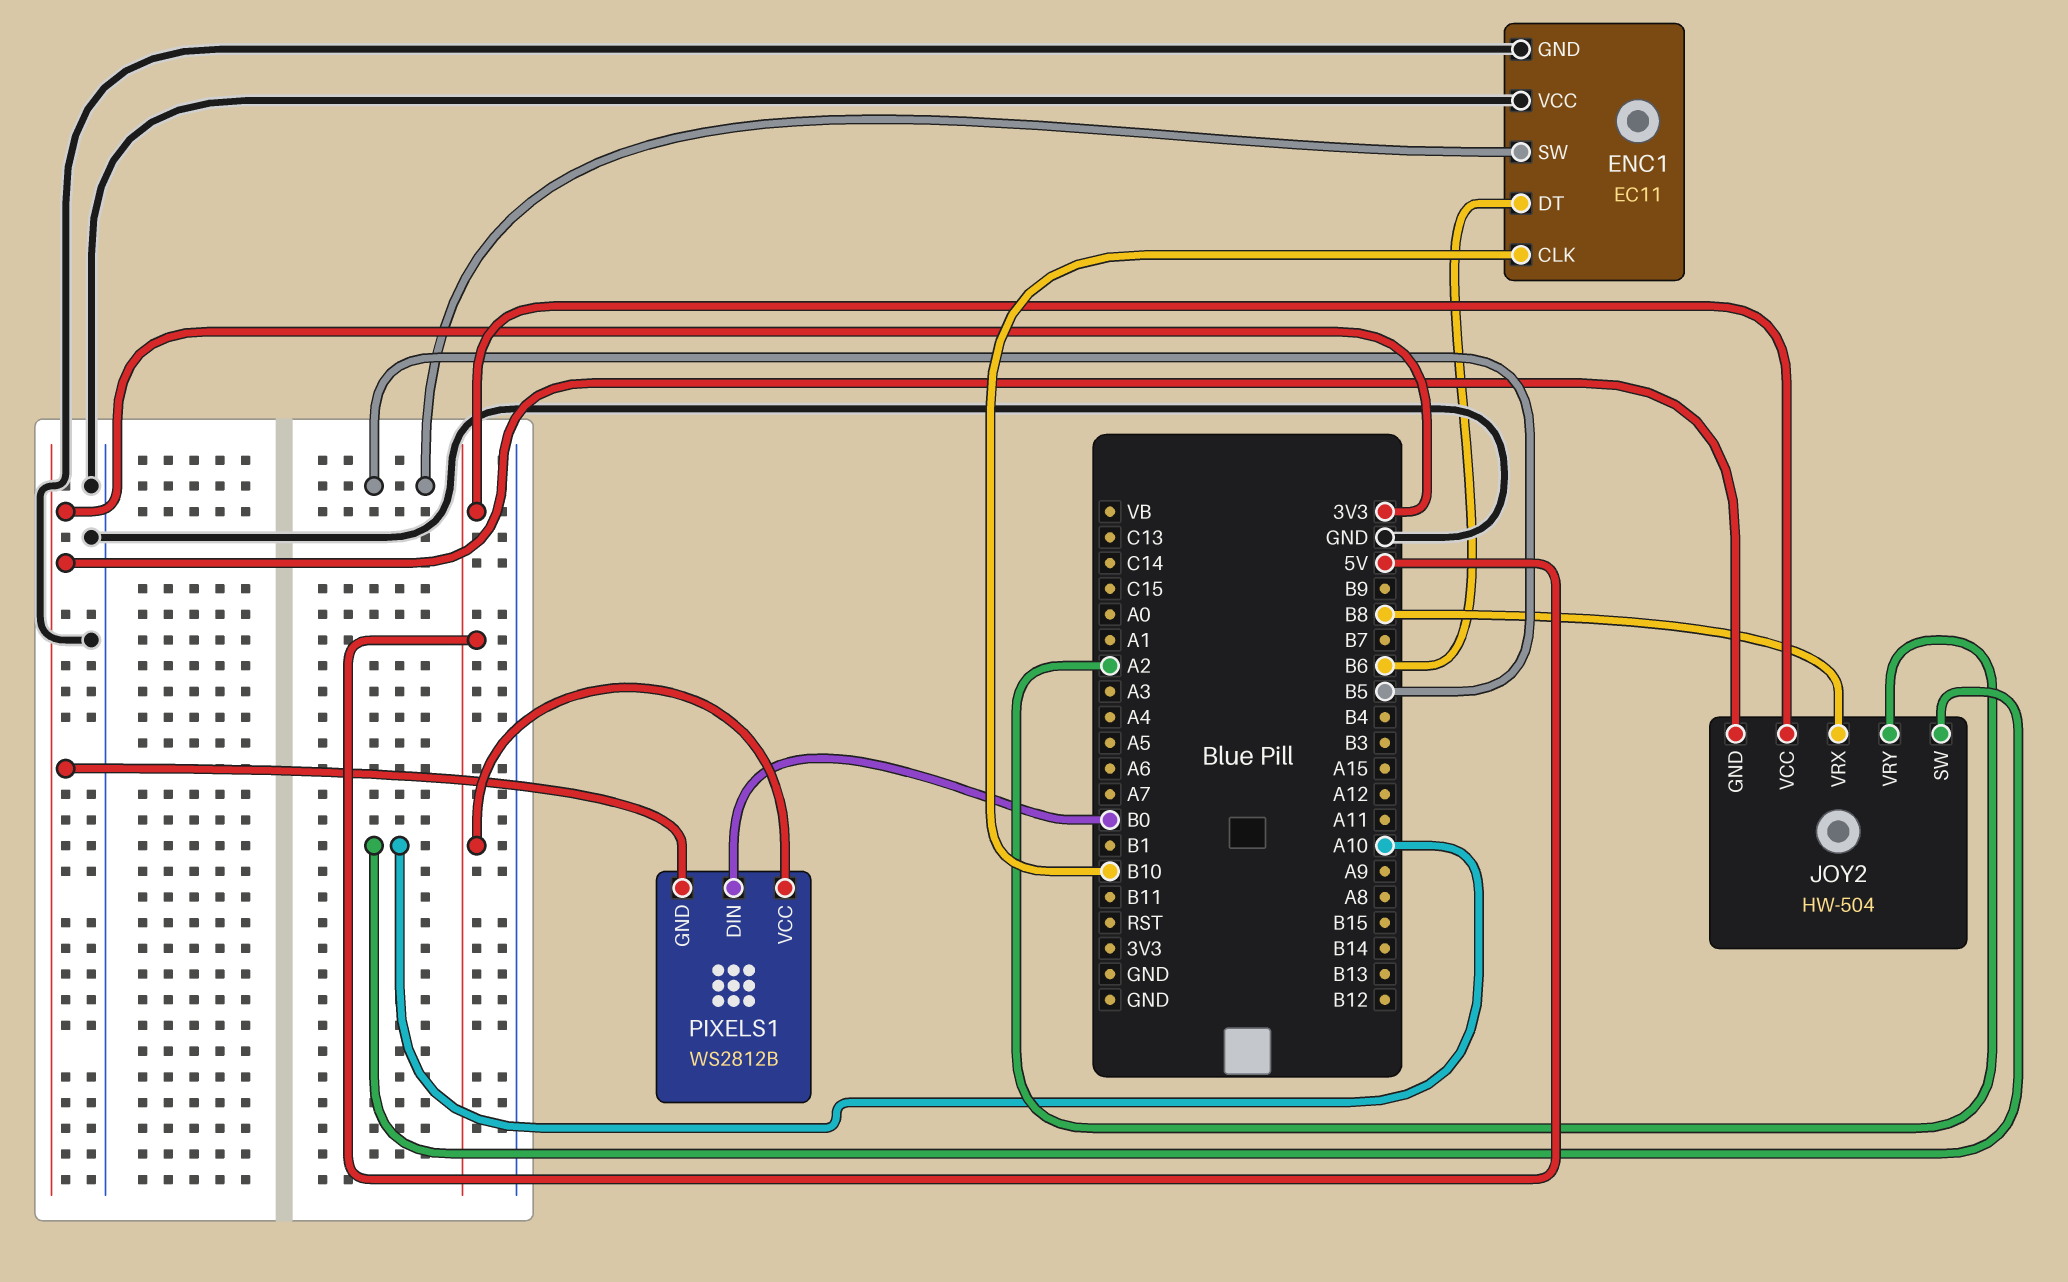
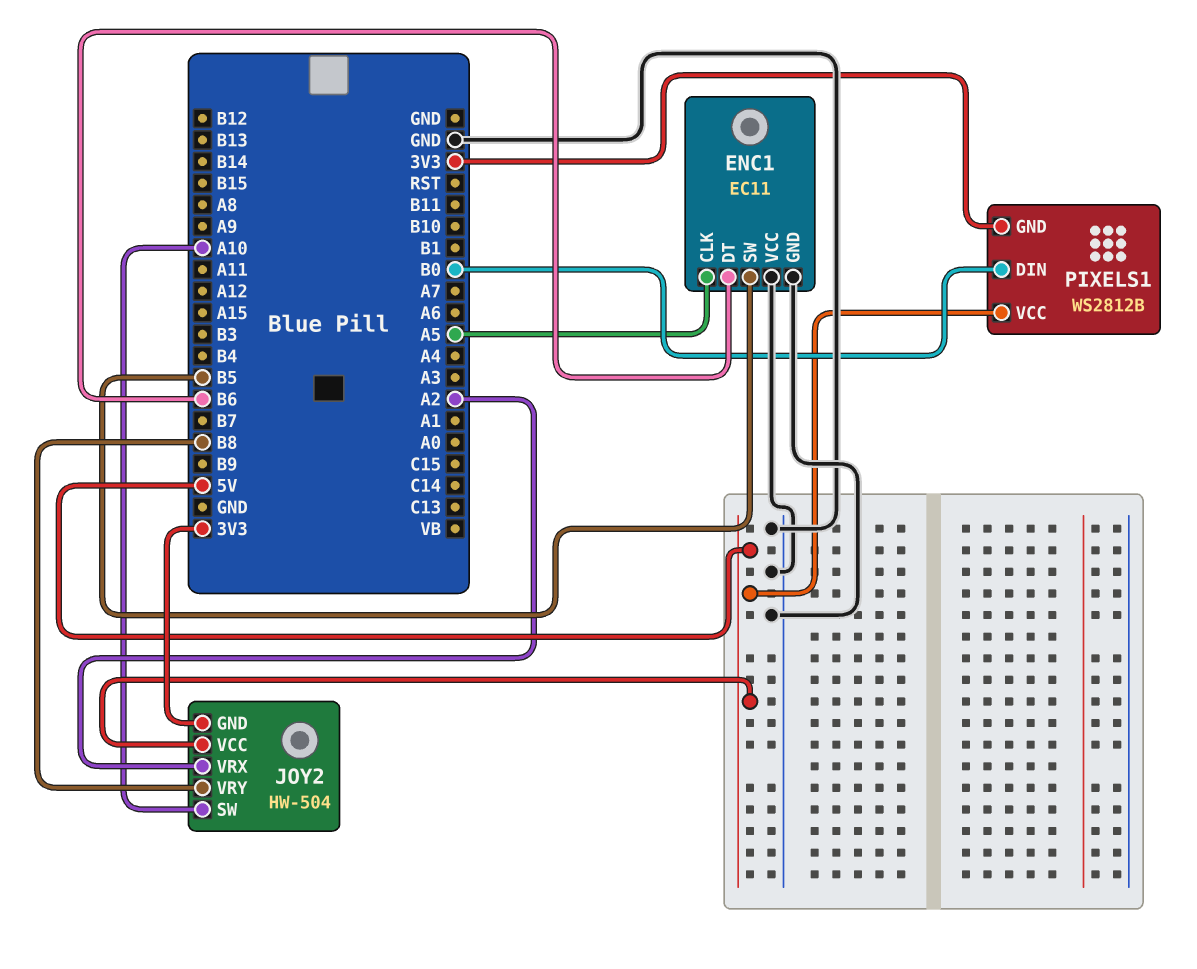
ENC1 pin CLK: B10 -> A5
JOY2 pin VRX: B8 -> A2
JOY2 pin VRY: A2 -> B8

